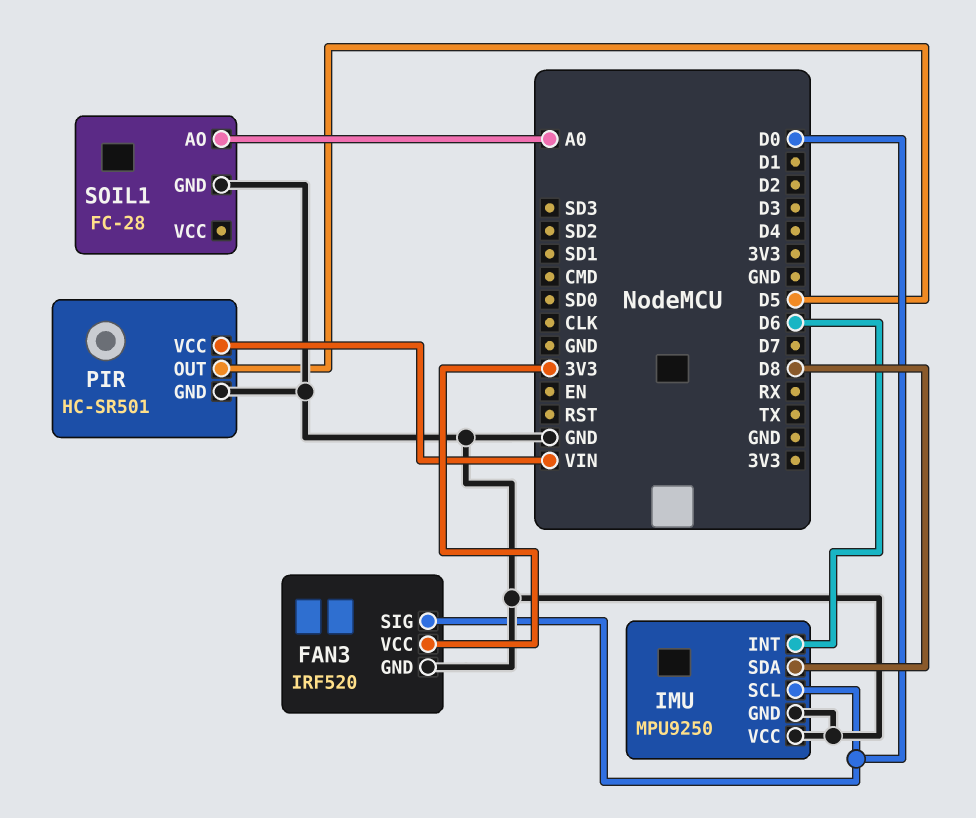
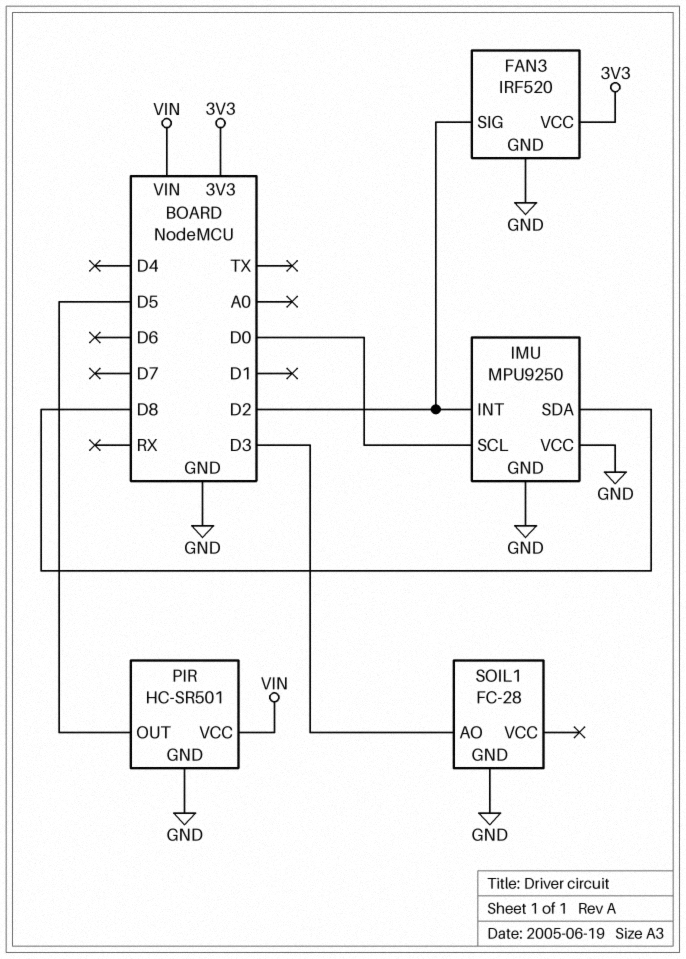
FAN3 pin SIG: D0 -> D2
IMU pin INT: D6 -> D2
SOIL1 pin AO: A0 -> D3

